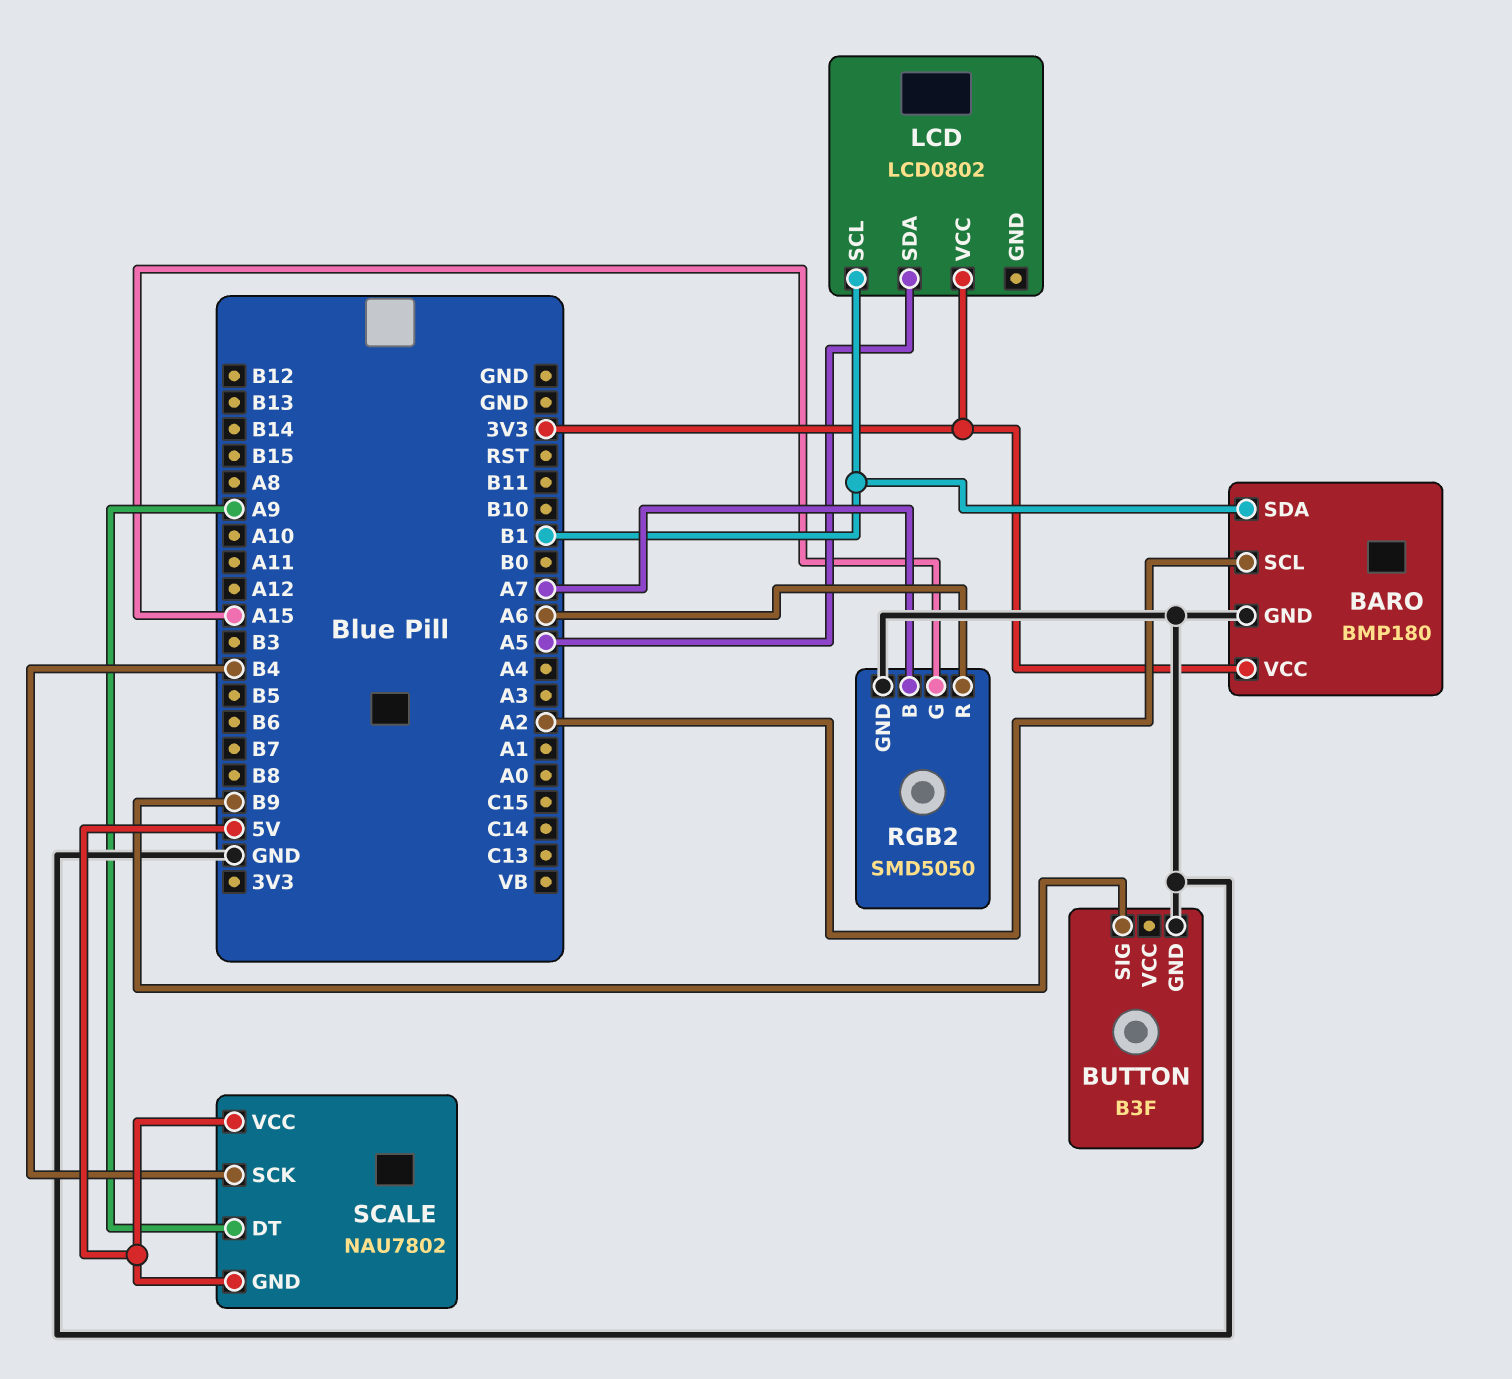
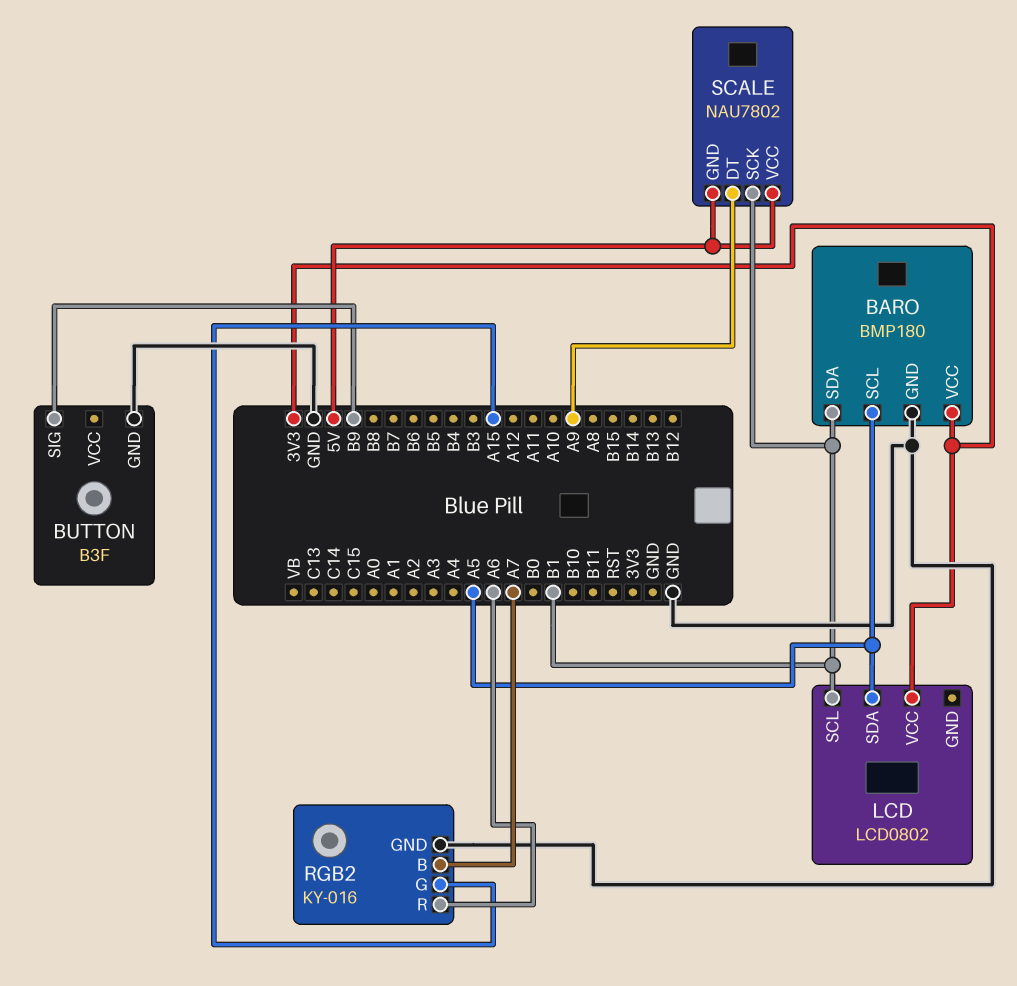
BARO pin SCL: A2 -> A5
RGB2: SMD5050 -> KY-016
SCALE pin SCK: B4 -> B1

